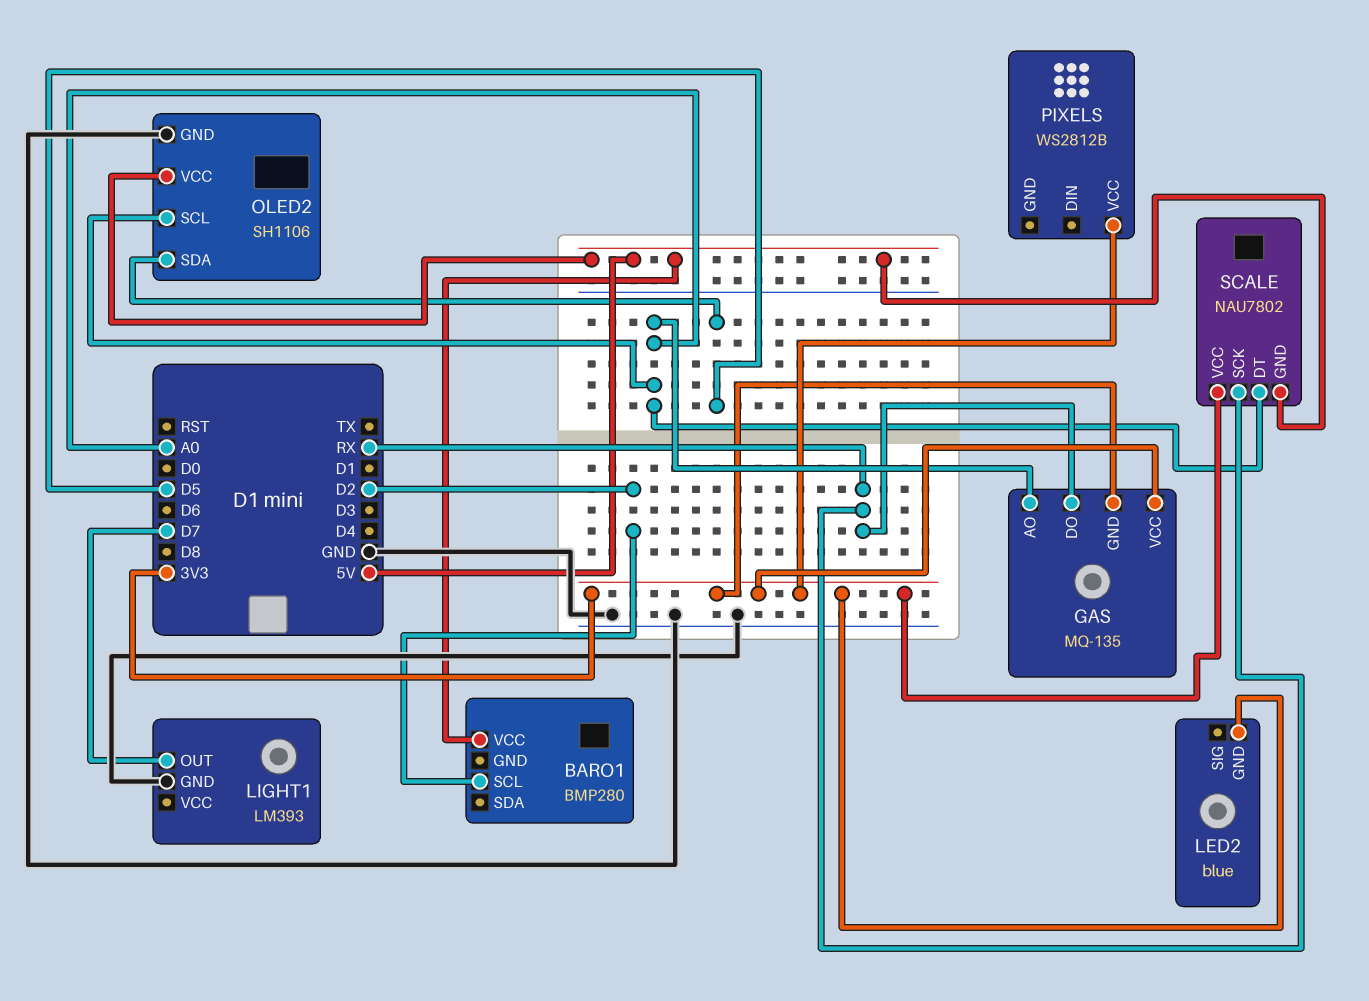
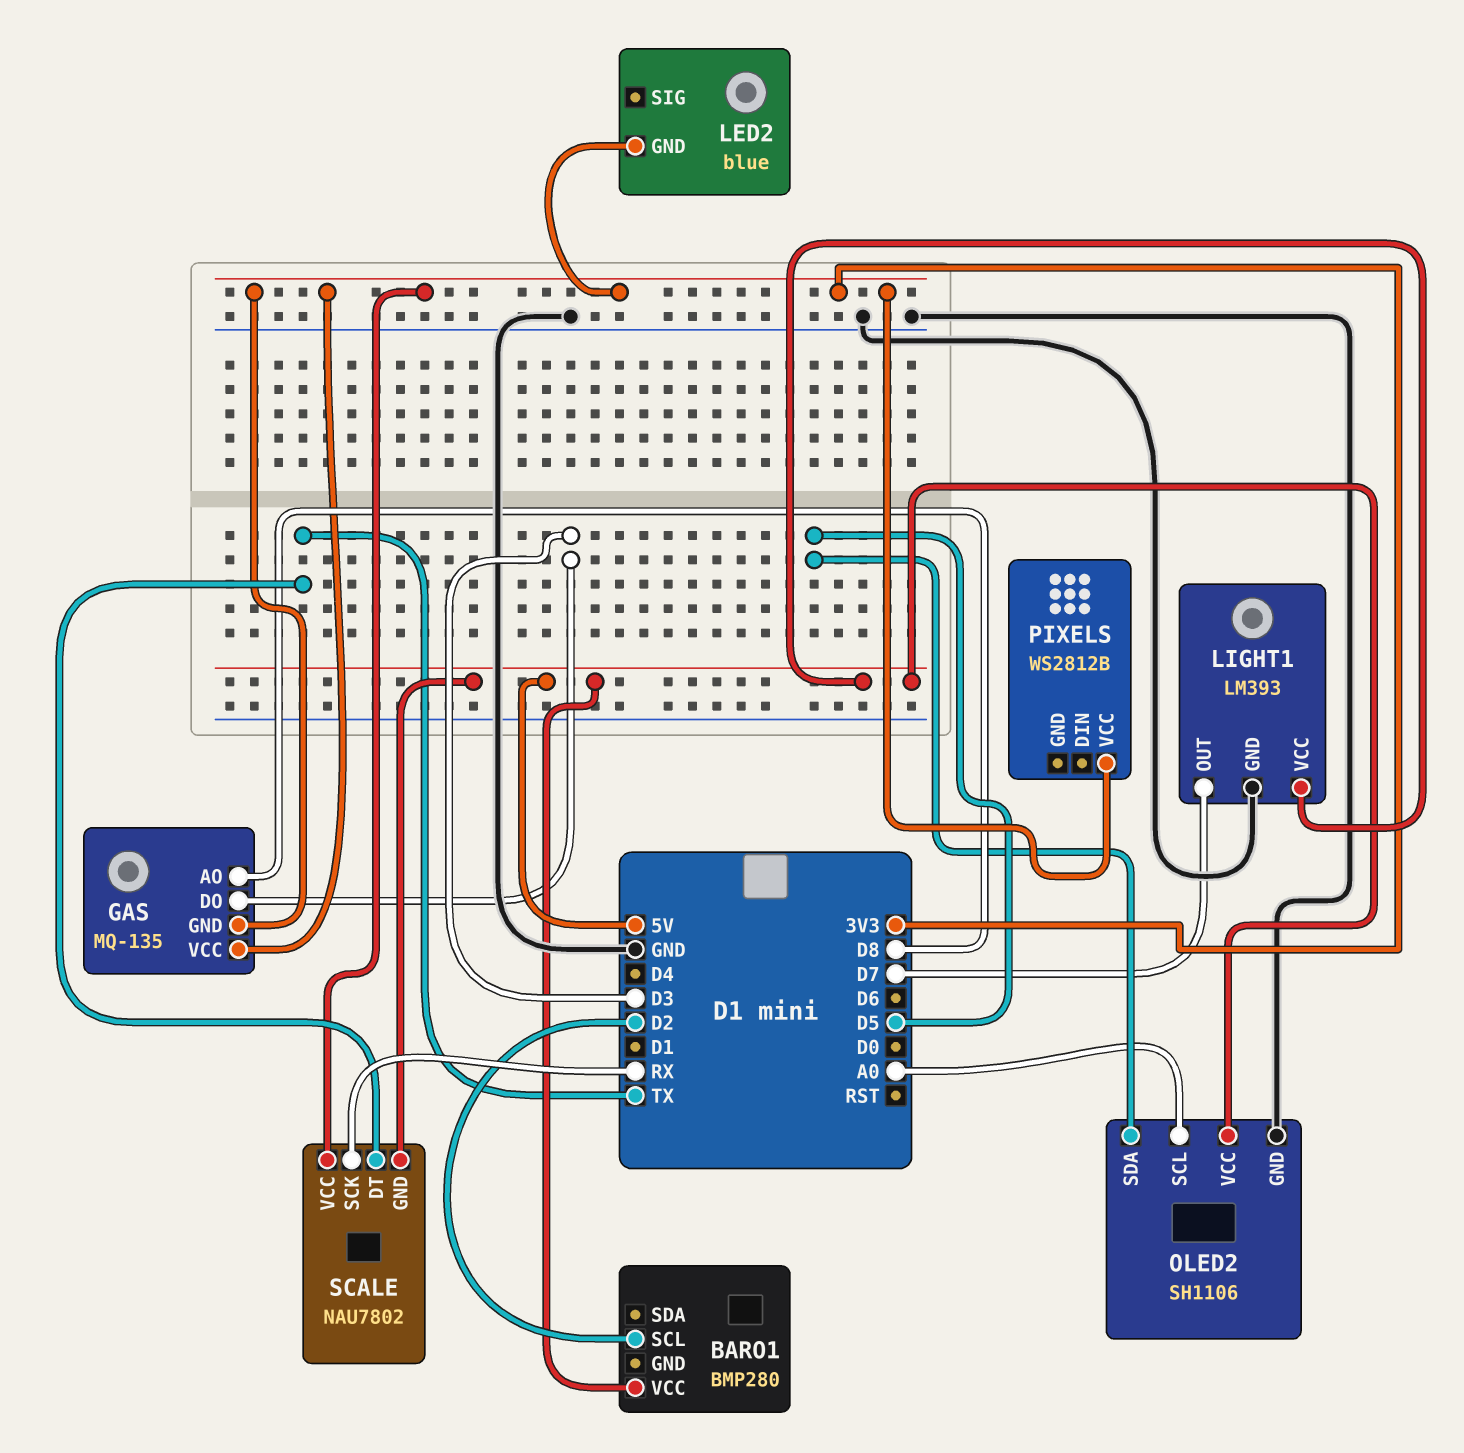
GAS pin AO: A0 -> D8
GAS pin DO: RX -> D3
LIGHT1 pin VCC: none -> 5V
SCALE pin DT: A0 -> TX

